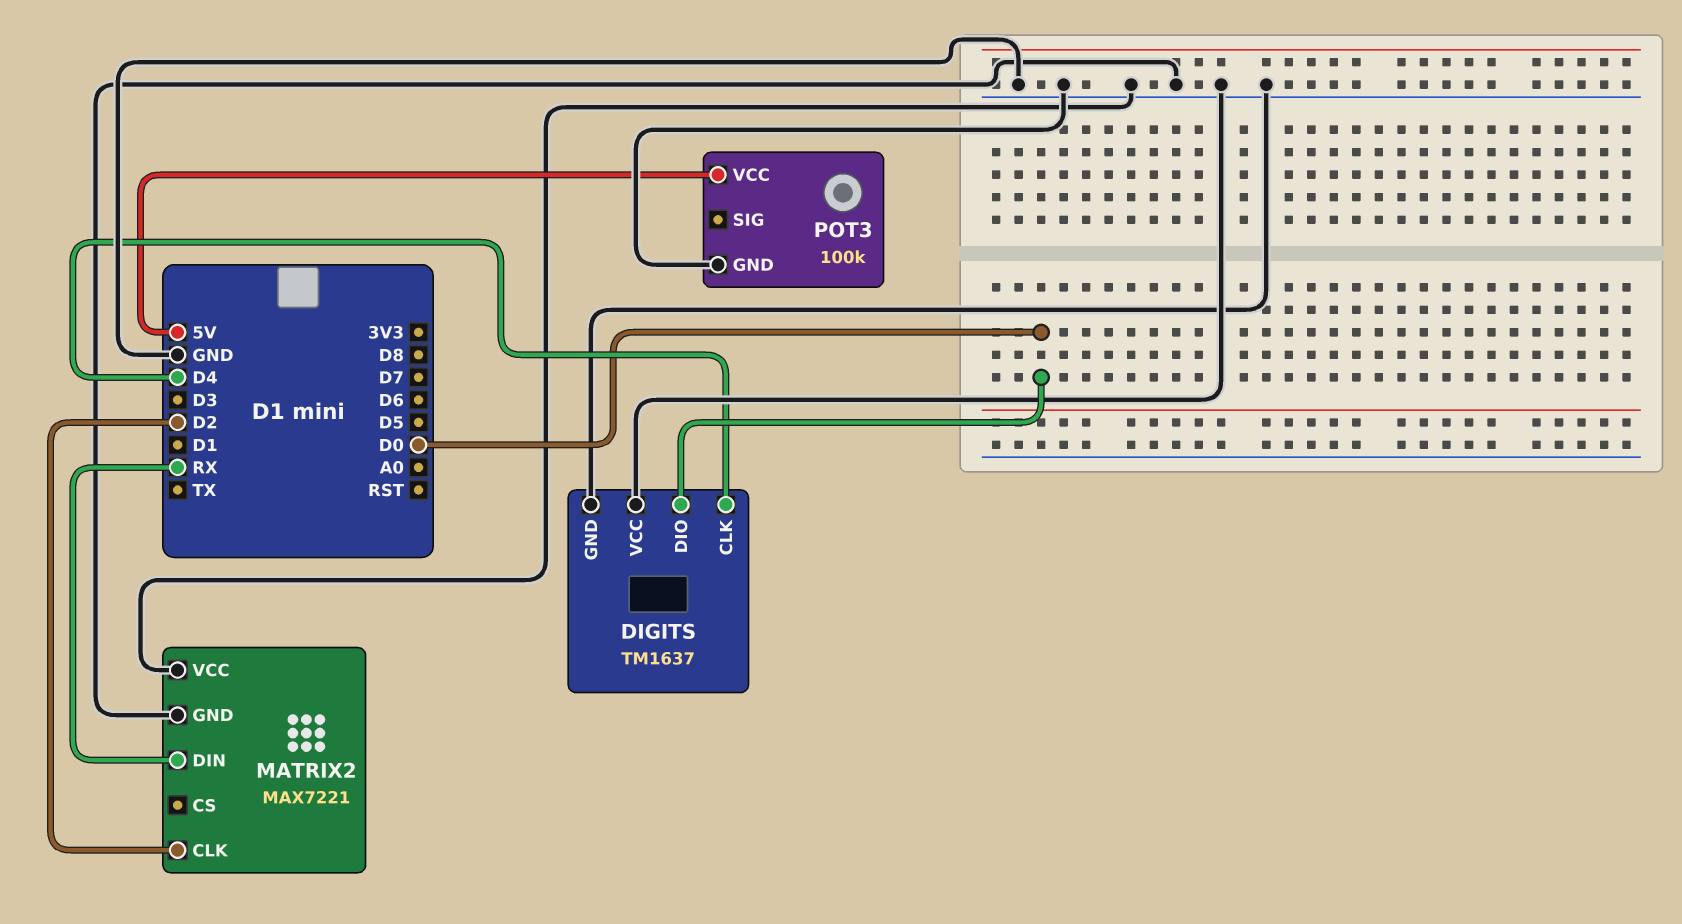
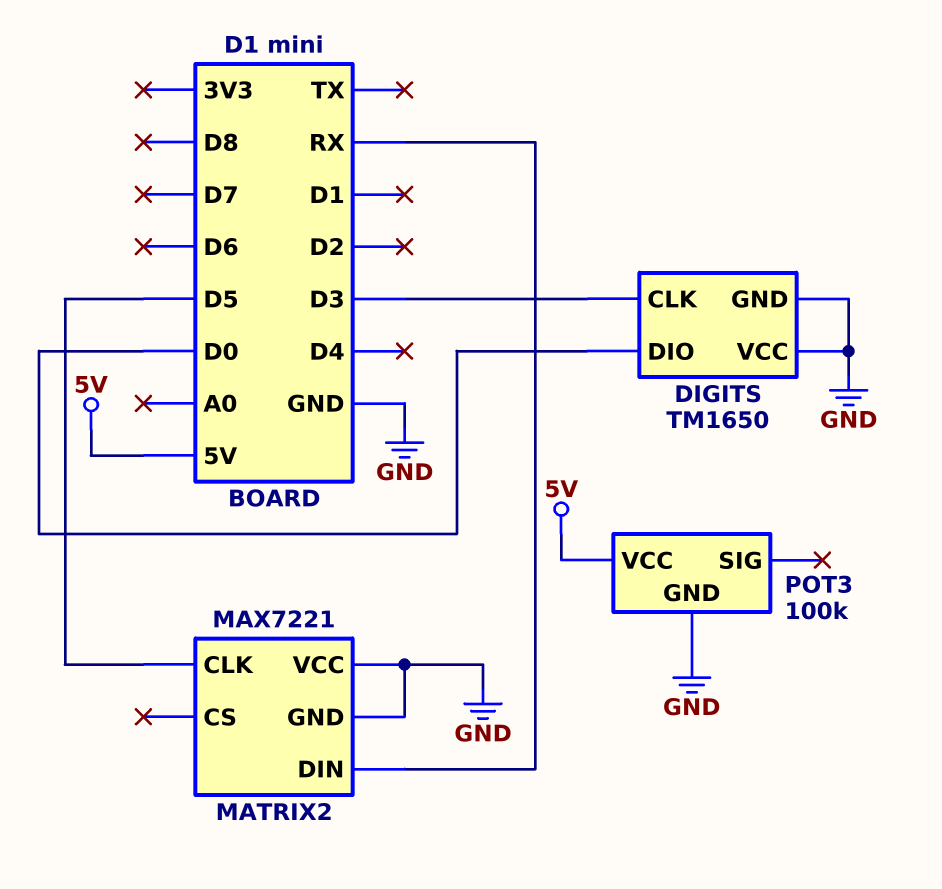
DIGITS: TM1637 -> TM1650
DIGITS pin CLK: D4 -> D3
MATRIX2 pin CLK: D2 -> D5

